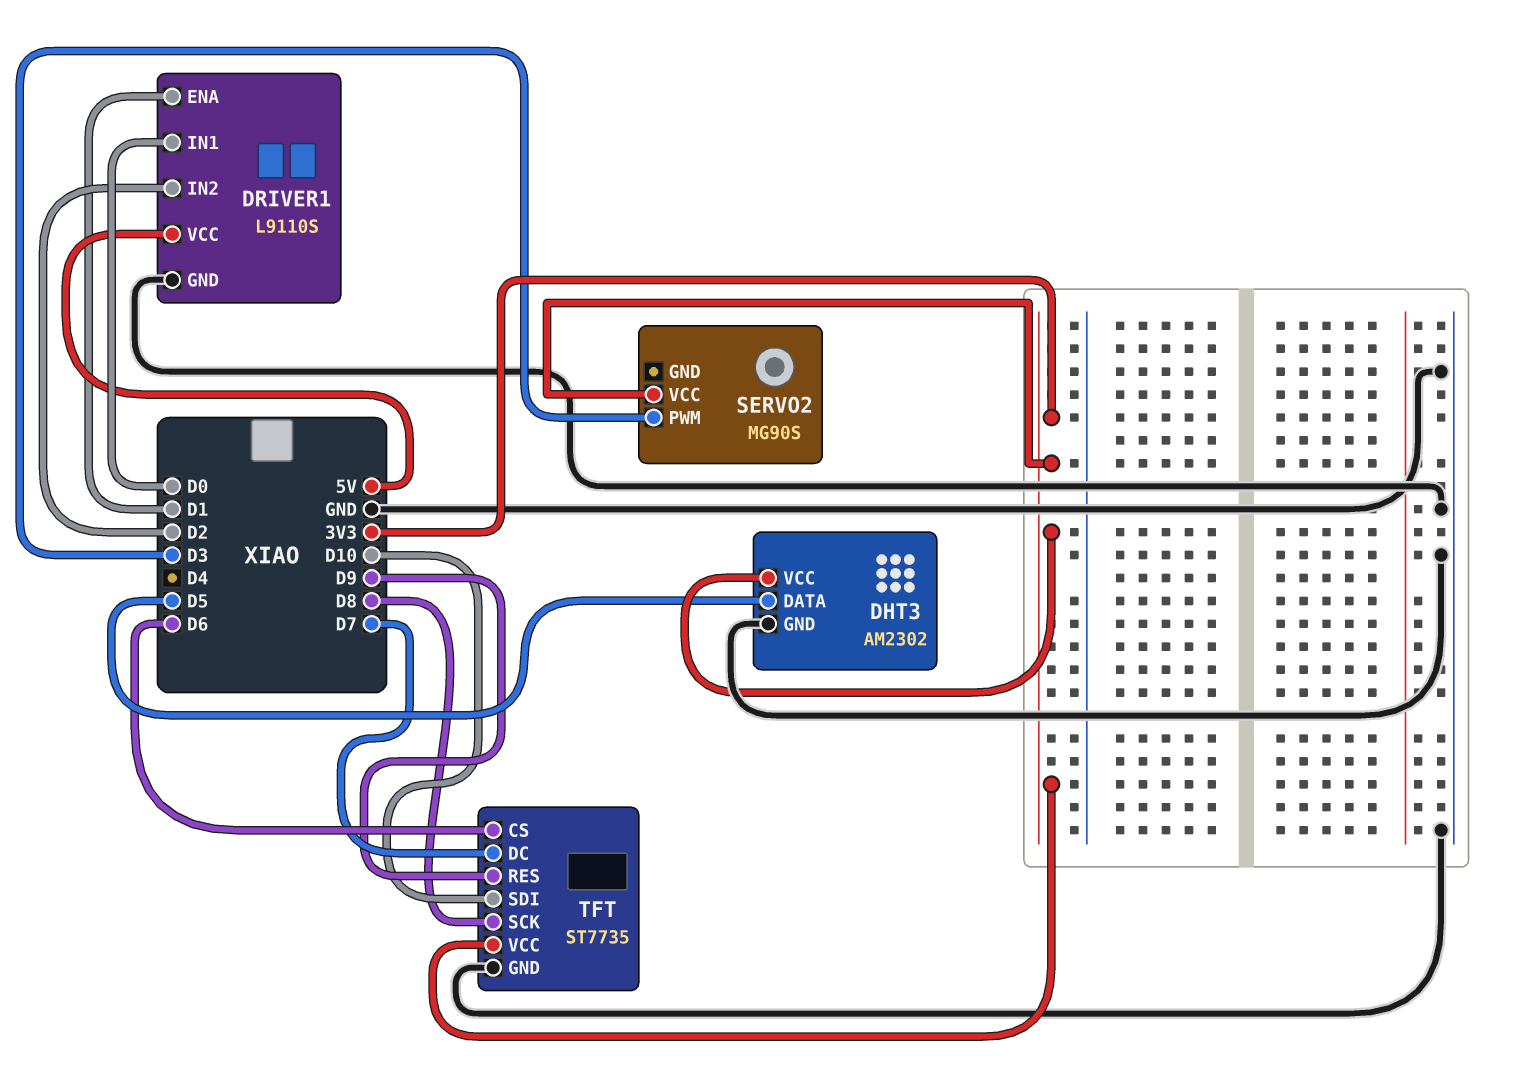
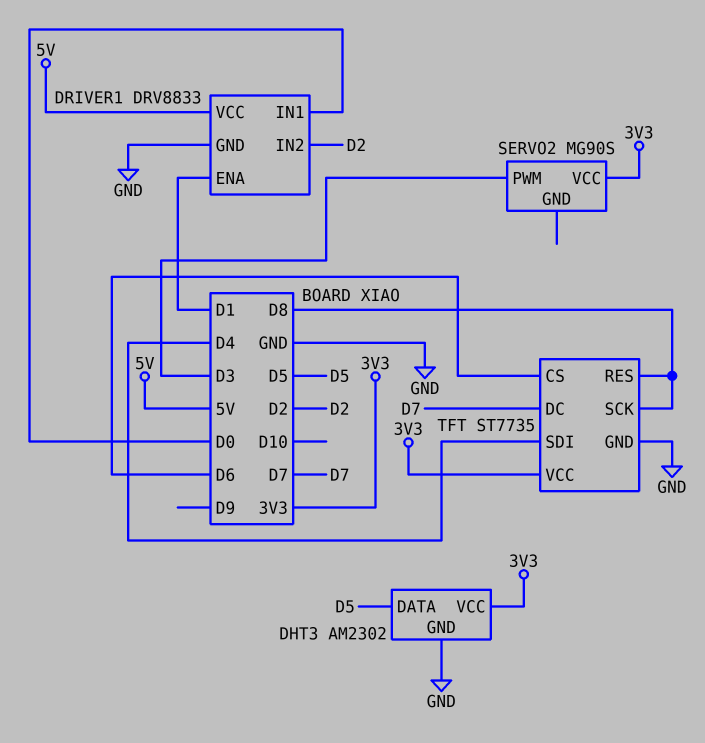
DRIVER1: L9110S -> DRV8833
TFT pin RES: D9 -> D8
TFT pin SDI: D10 -> D4

